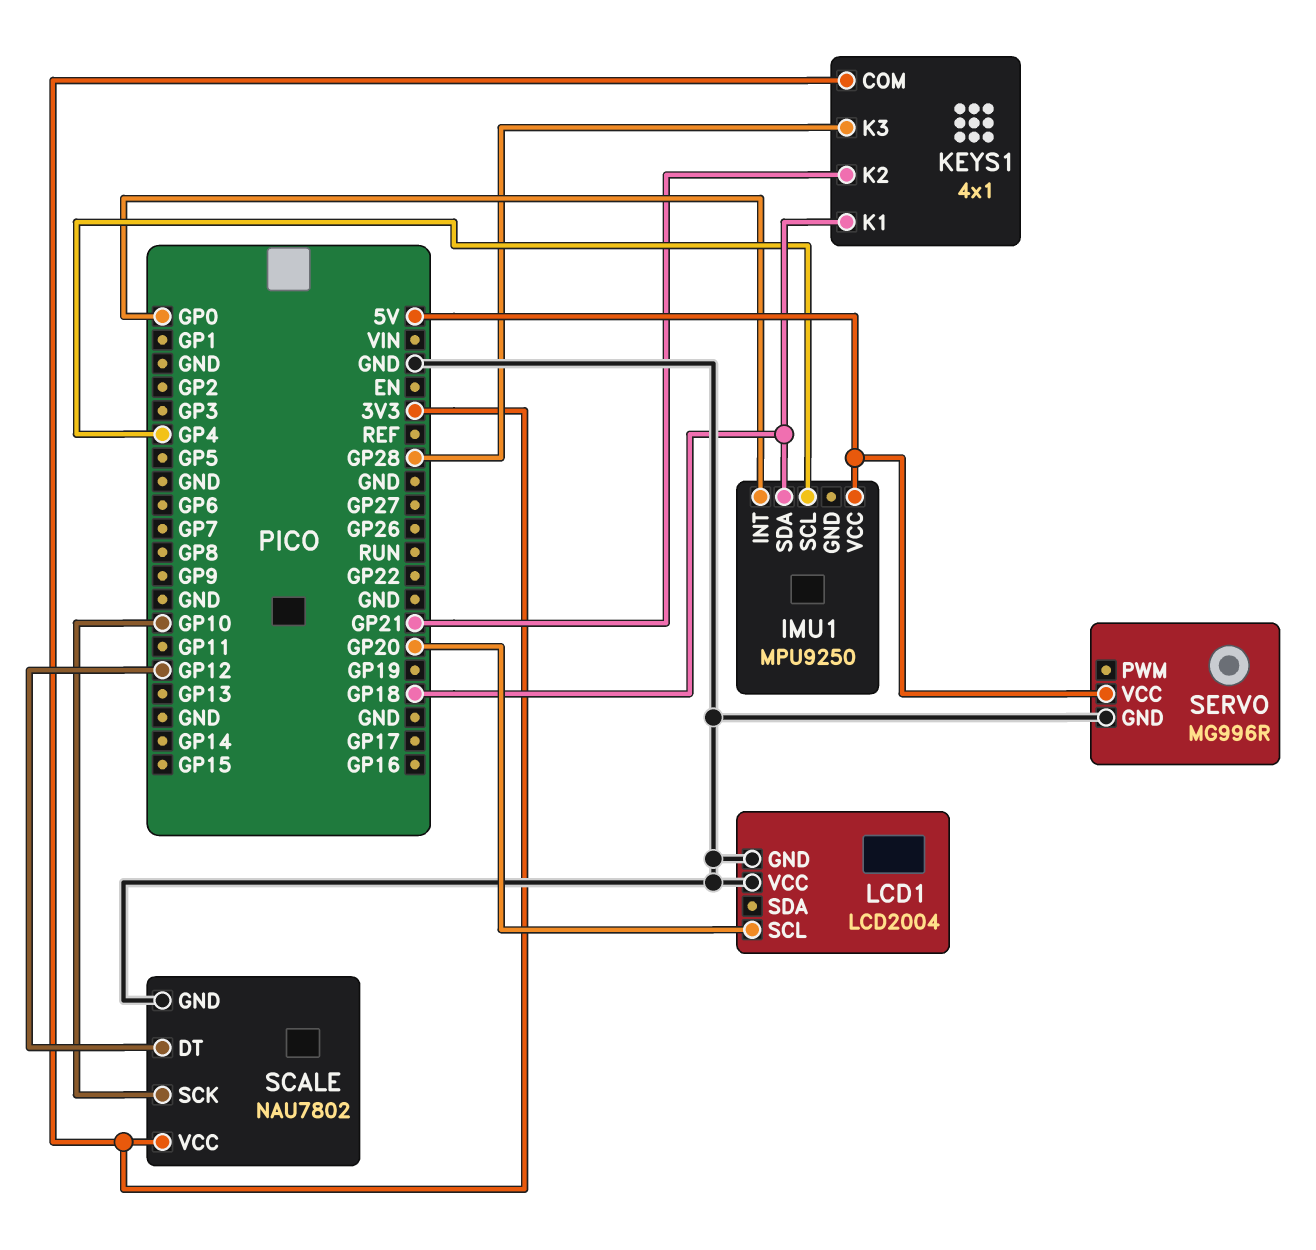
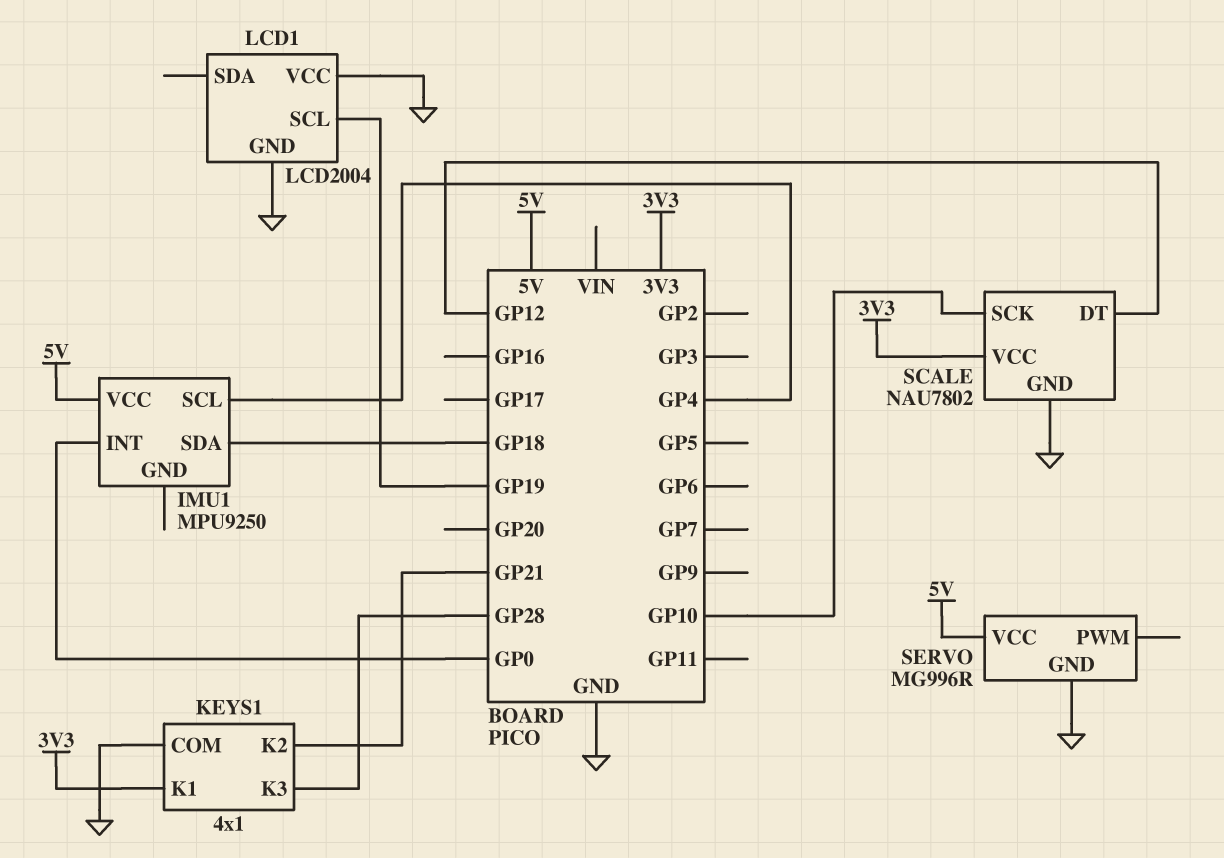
KEYS1 pin COM: 3V3 -> GND
KEYS1 pin K1: GP18 -> 3V3
LCD1 pin SCL: GP20 -> GP19

